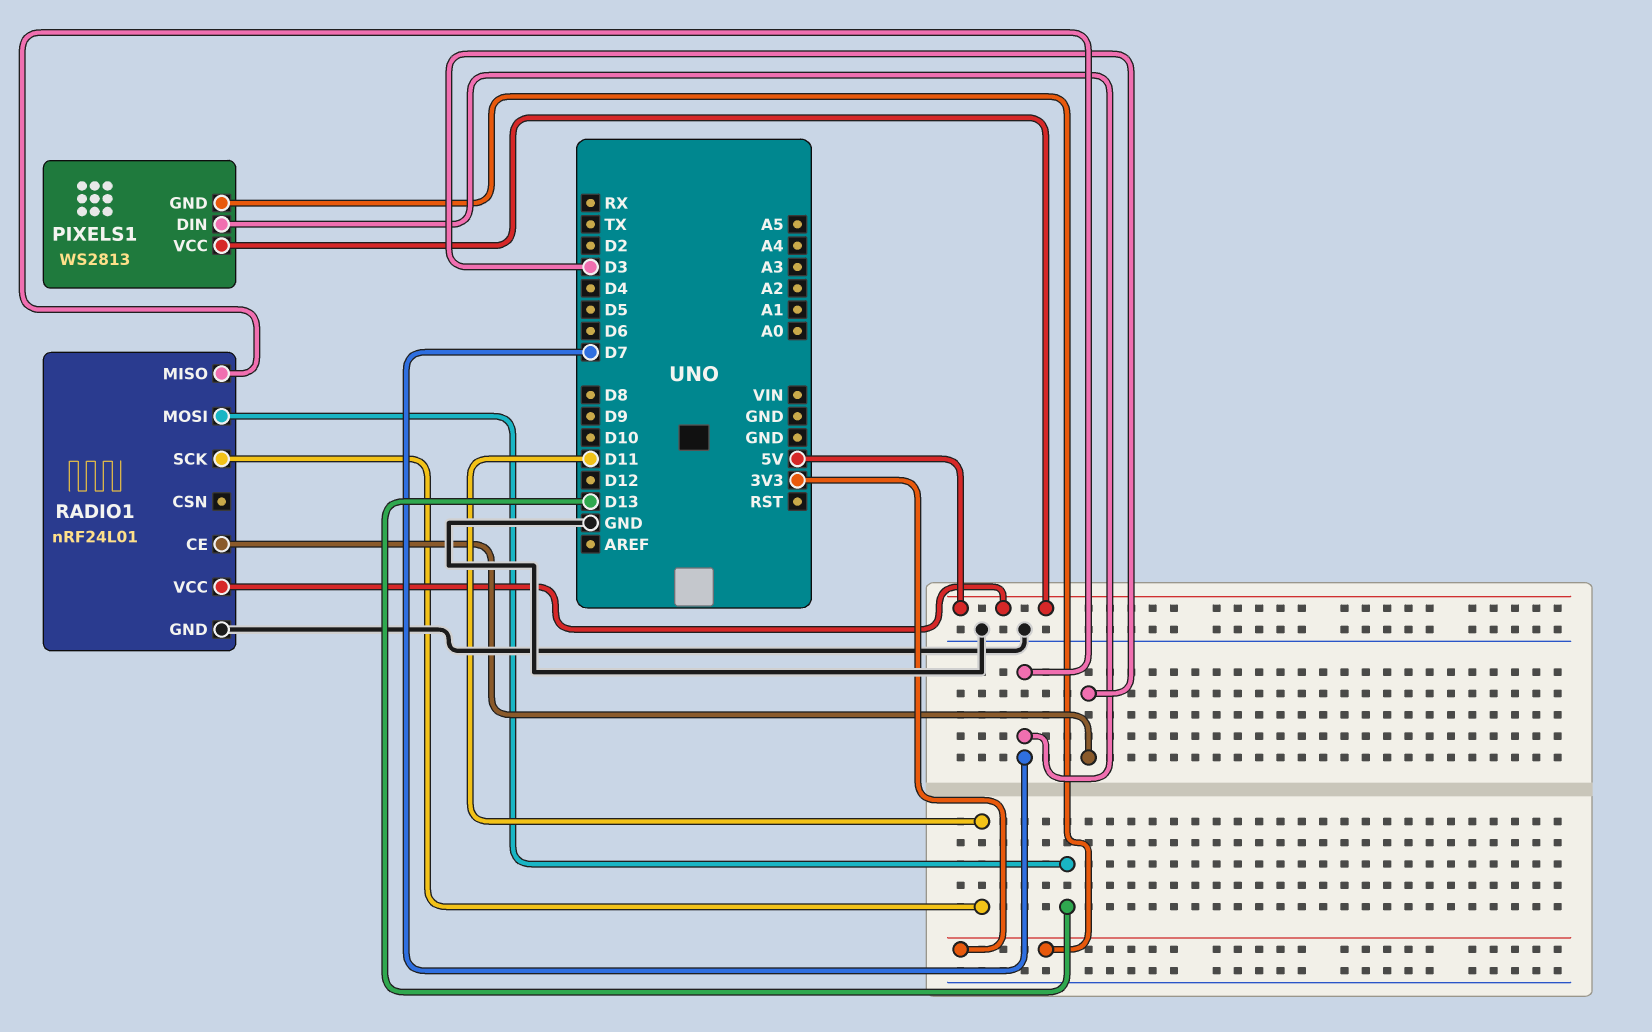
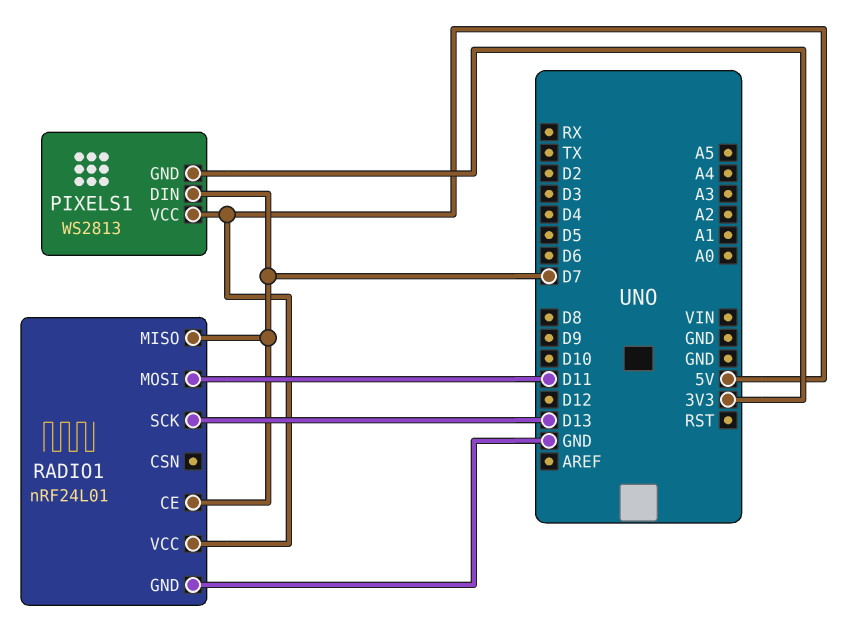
RADIO1 pin CE: D3 -> D7
RADIO1 pin MOSI: D13 -> D11
RADIO1 pin SCK: D11 -> D13

